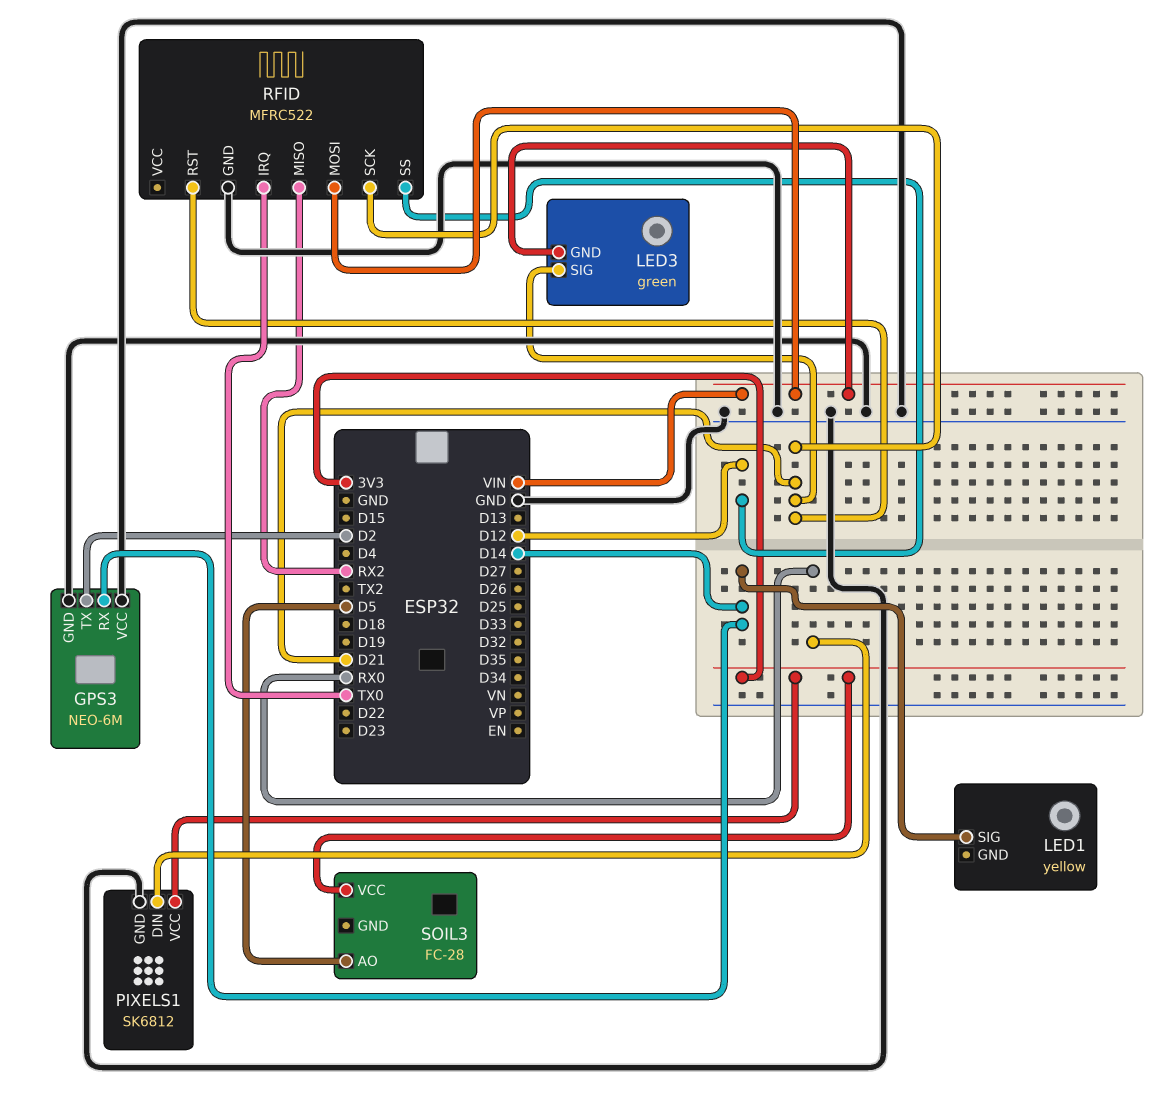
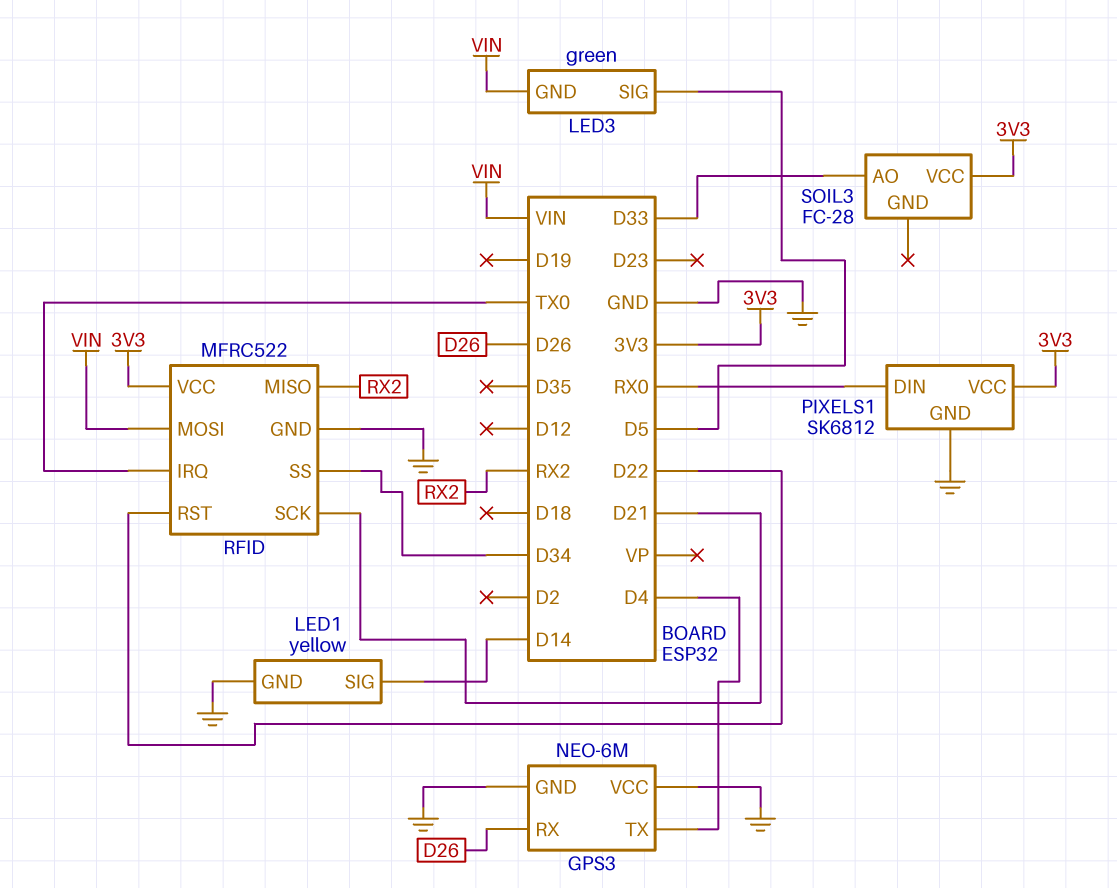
GPS3 pin RX: D14 -> D26
GPS3 pin TX: D2 -> D4
LED1 pin GND: none -> GND
LED3 pin SIG: D21 -> D5
RFID pin RST: D21 -> D22
RFID pin SS: D12 -> D34
RFID pin VCC: none -> 3V3
SOIL3 pin AO: D5 -> D33

